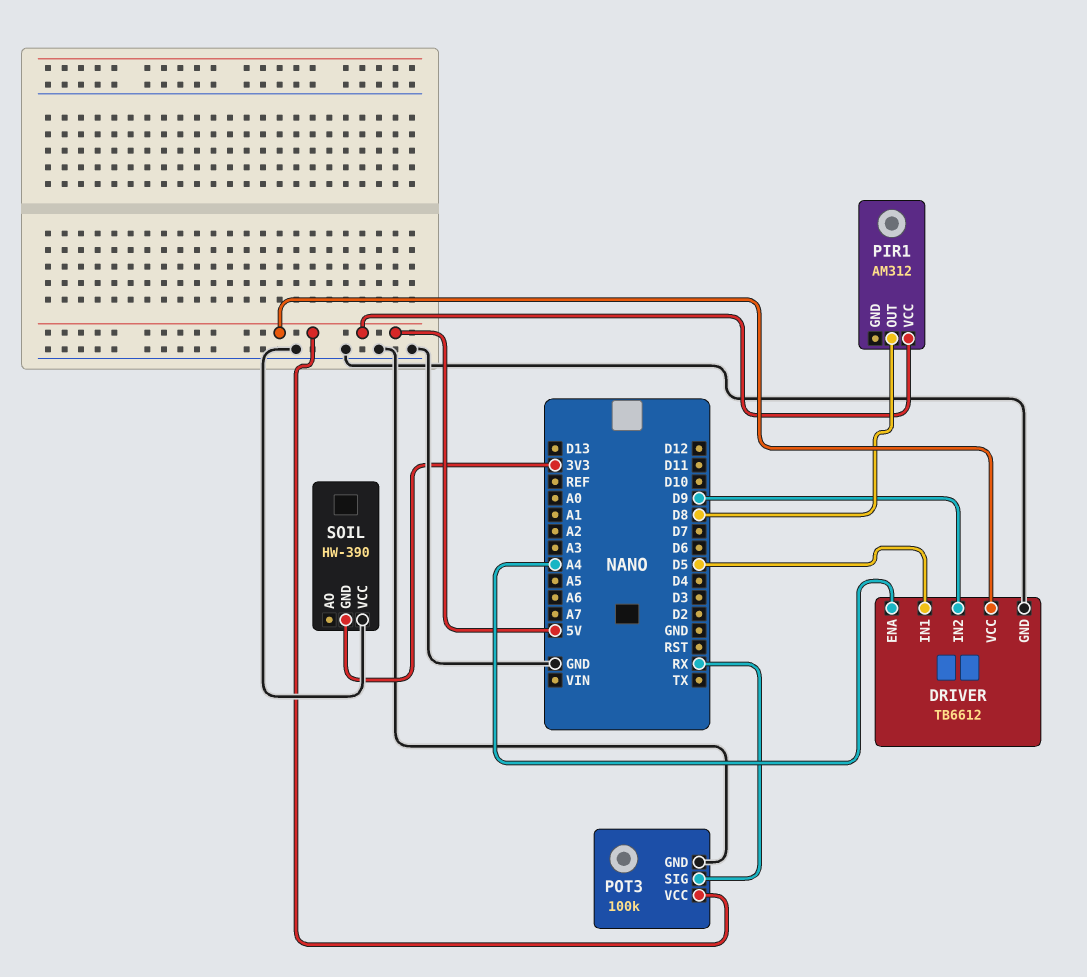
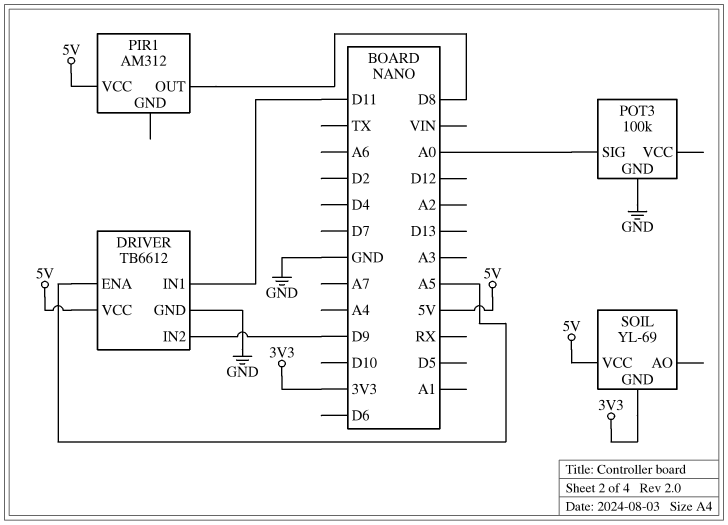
DRIVER pin ENA: A4 -> A5
DRIVER pin IN1: D5 -> D11
POT3 pin SIG: RX -> A0
POT3 pin VCC: 5V -> none
SOIL: HW-390 -> YL-69
SOIL pin VCC: GND -> 5V

